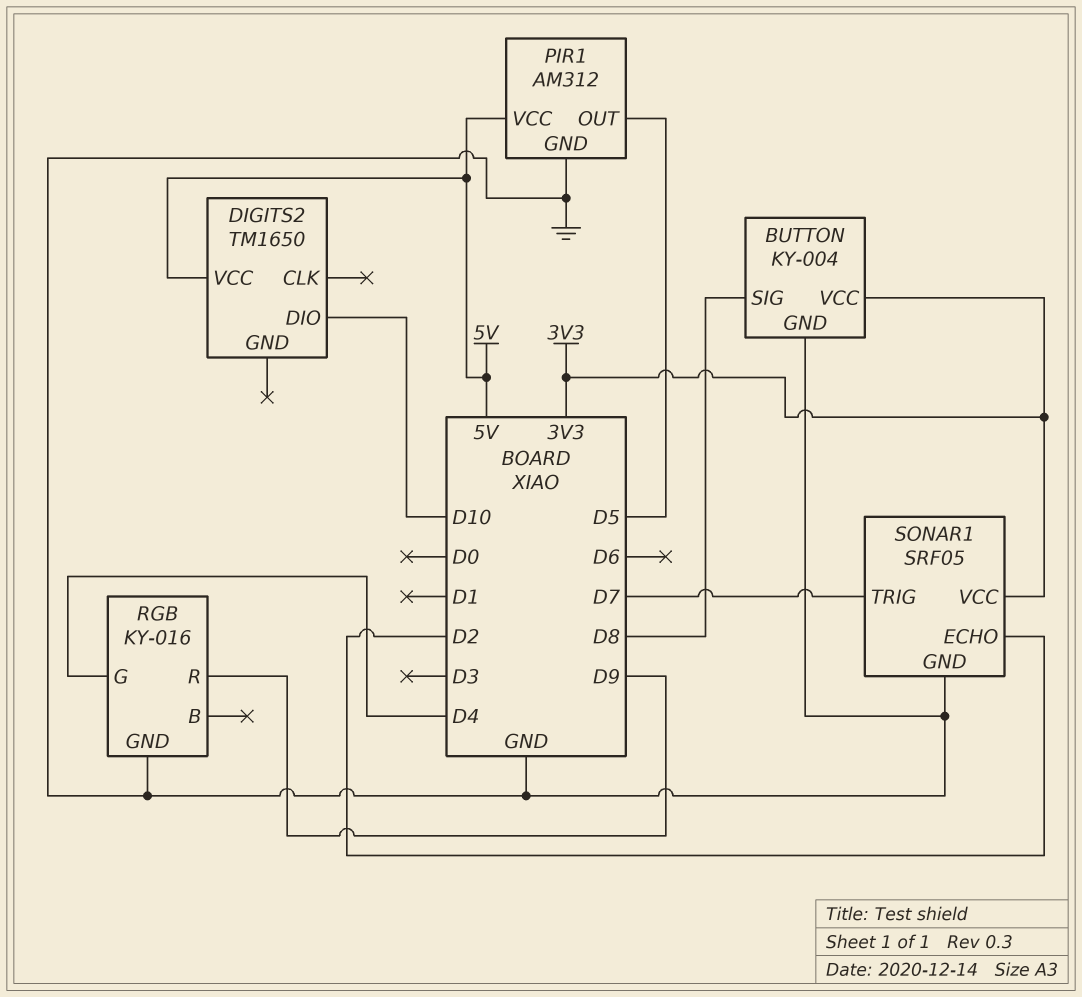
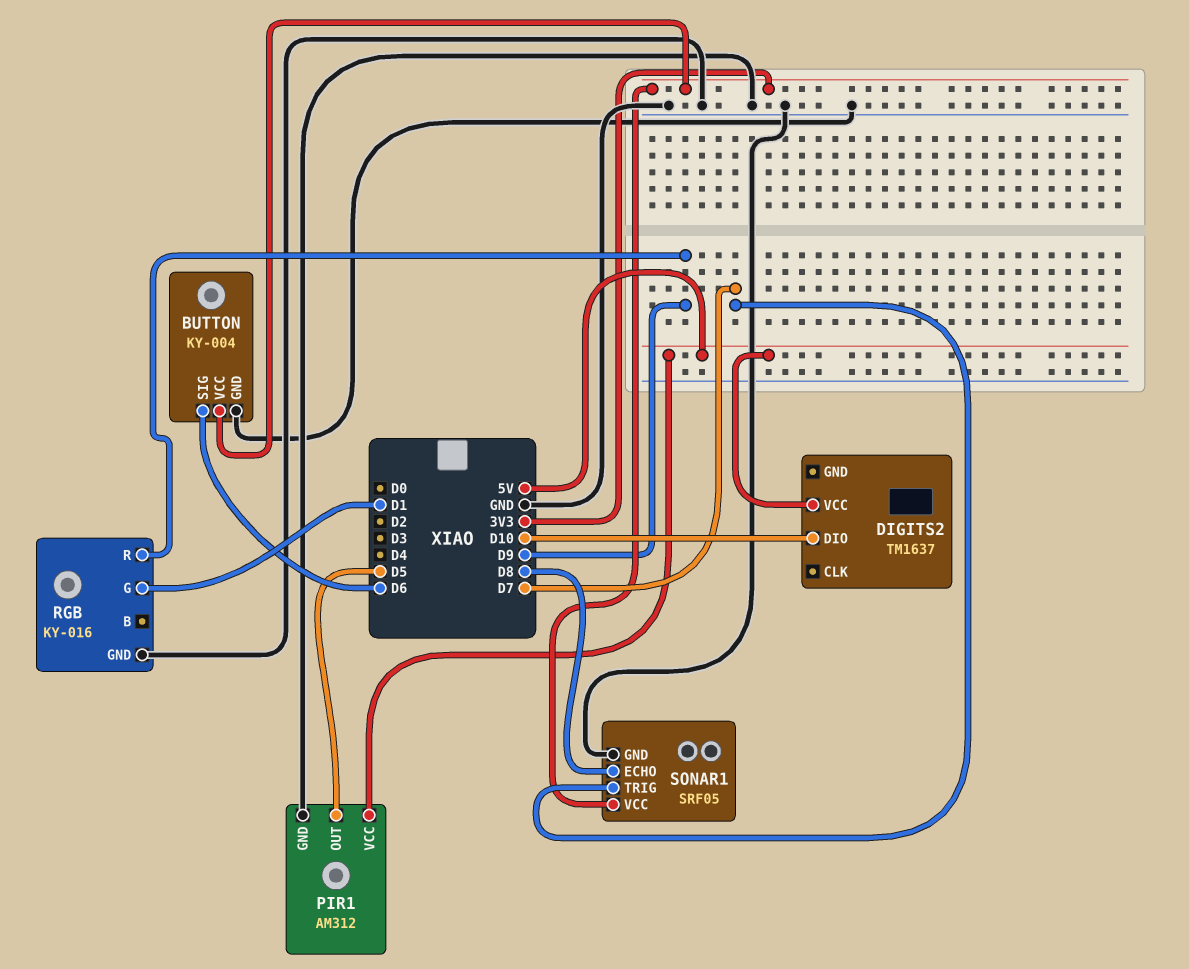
BUTTON pin SIG: D8 -> D6
DIGITS2: TM1650 -> TM1637
RGB pin G: D4 -> D1
SONAR1 pin ECHO: D2 -> D8

